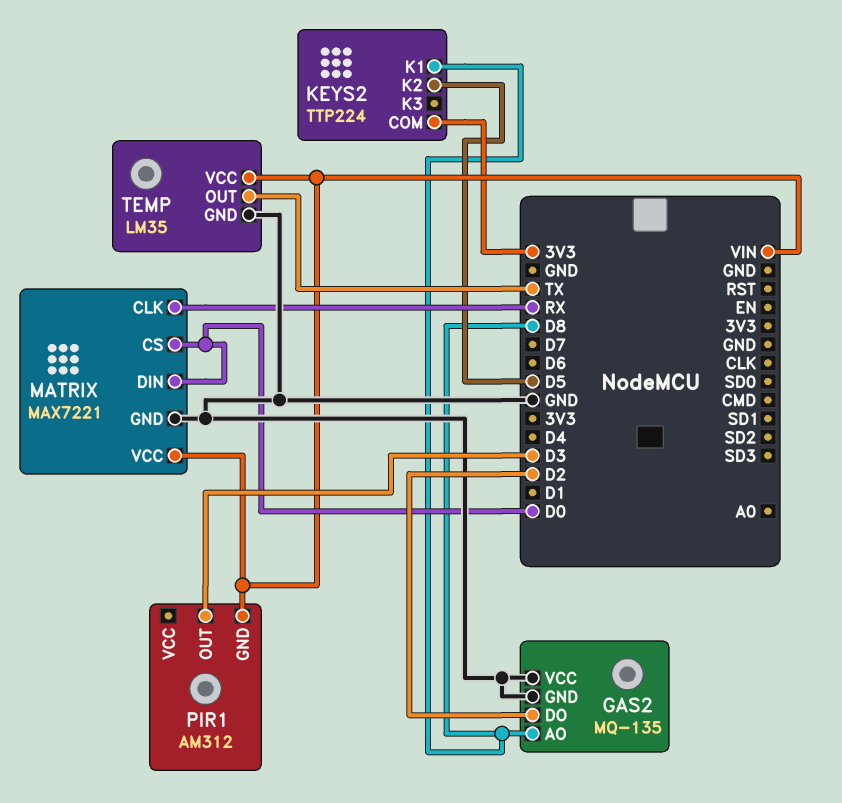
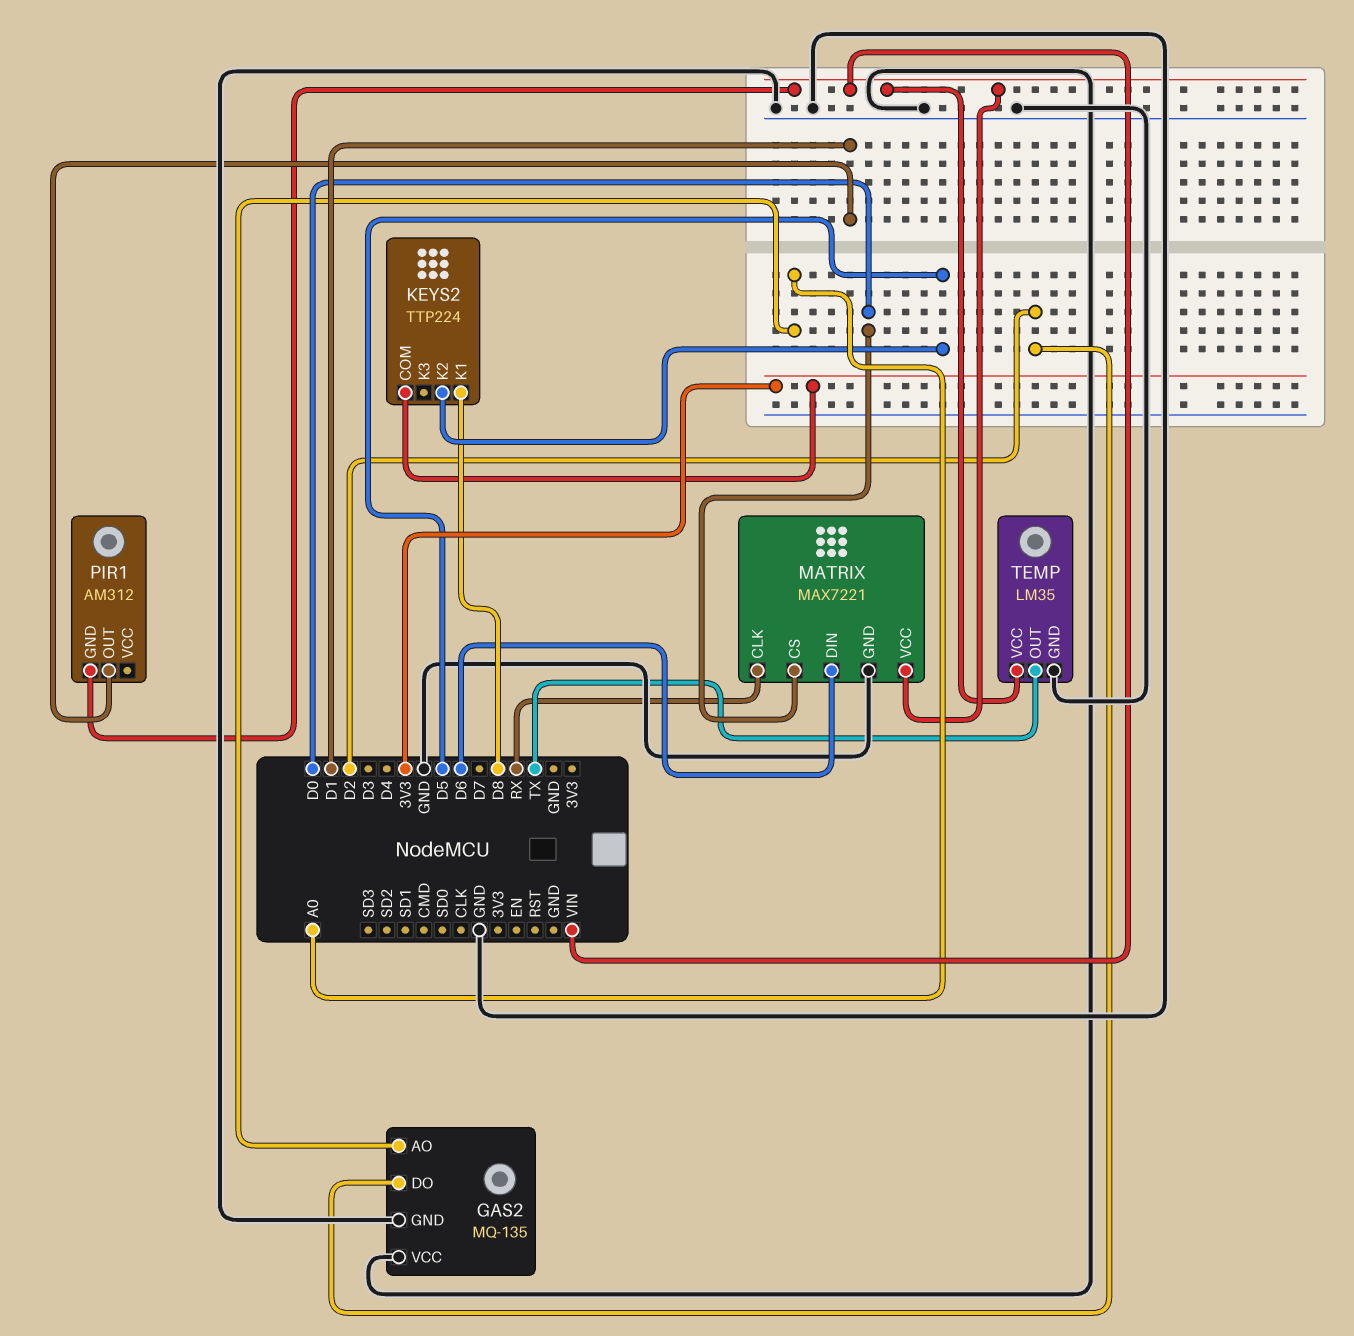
GAS2 pin AO: D8 -> A0
MATRIX pin DIN: D0 -> D6
PIR1 pin OUT: D3 -> D1

